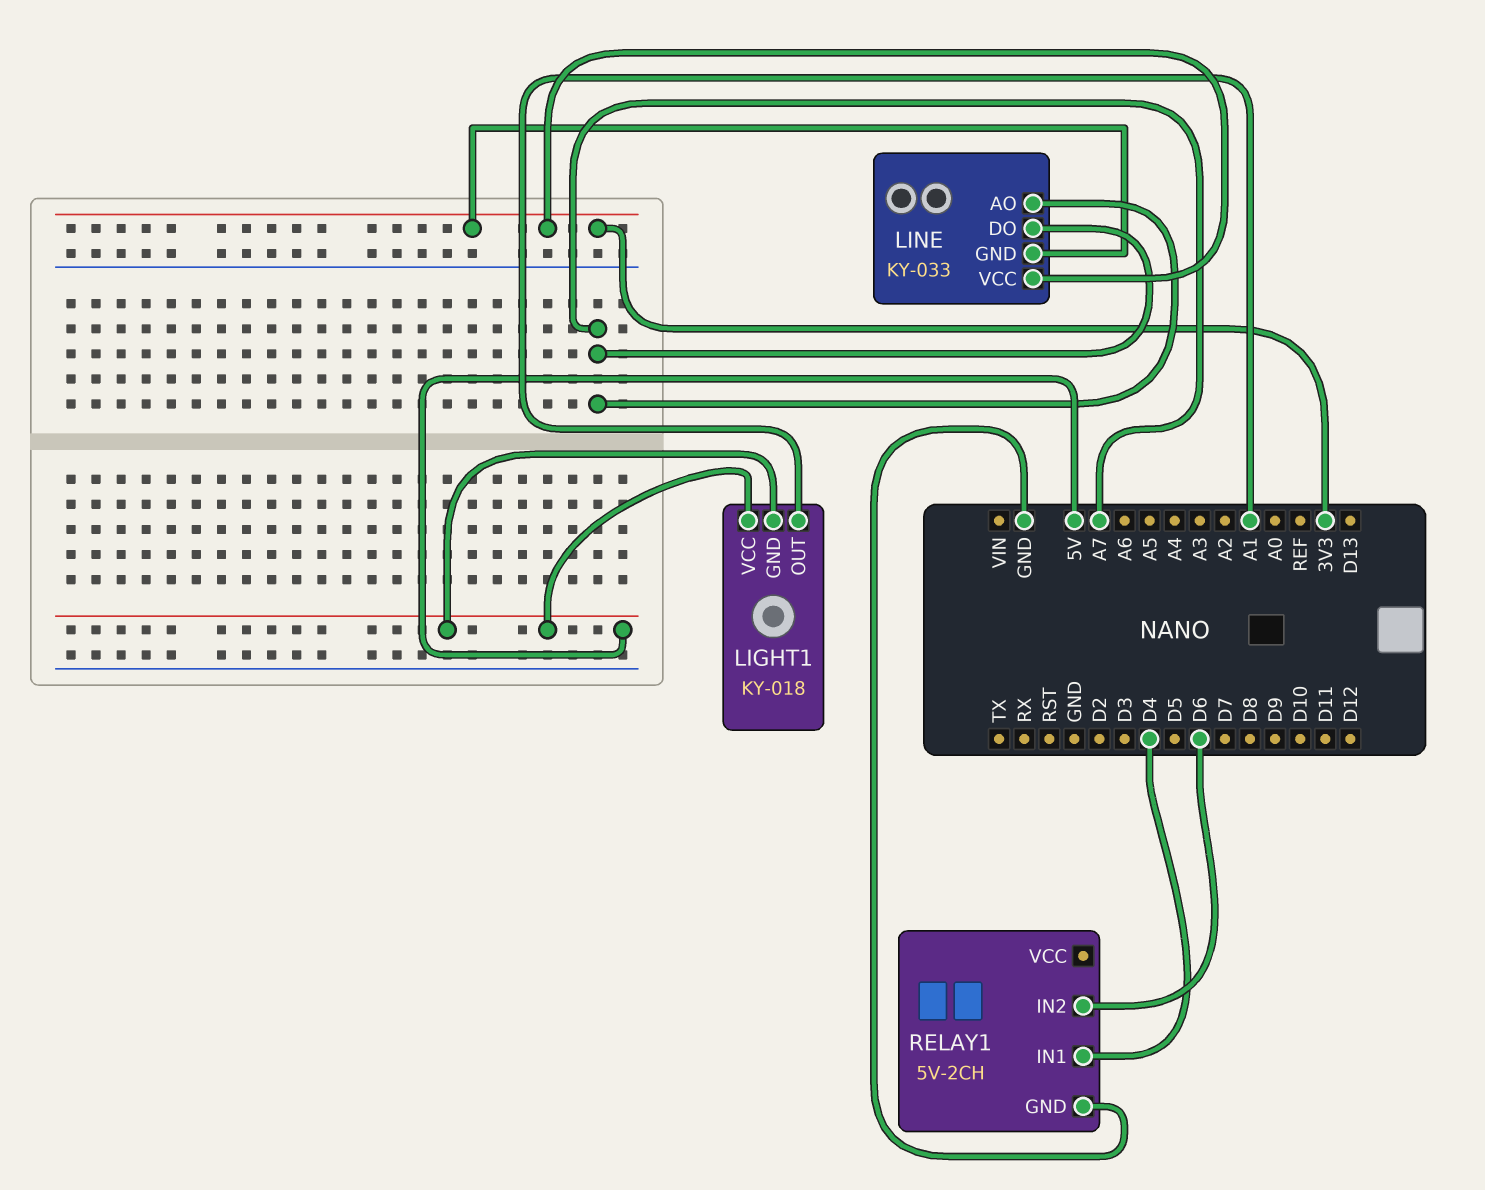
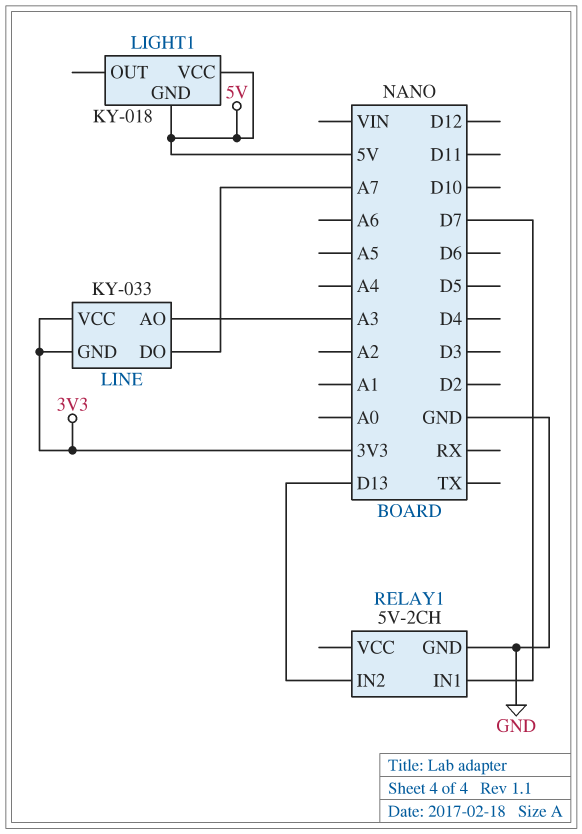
LIGHT1 pin OUT: A1 -> none
LINE pin AO: A7 -> A3
RELAY1 pin IN1: D4 -> D7
RELAY1 pin IN2: D6 -> D13

